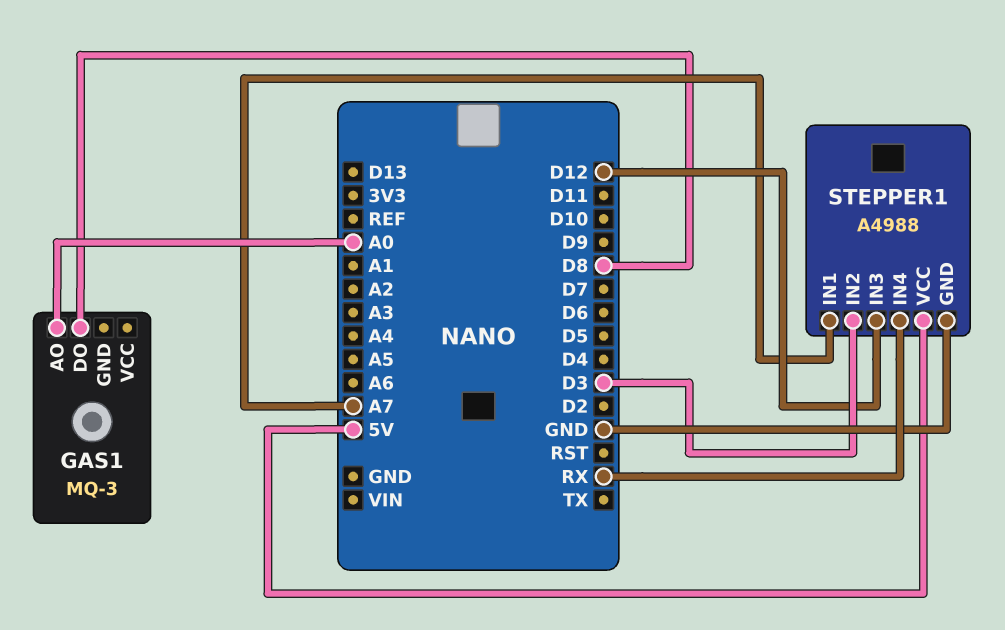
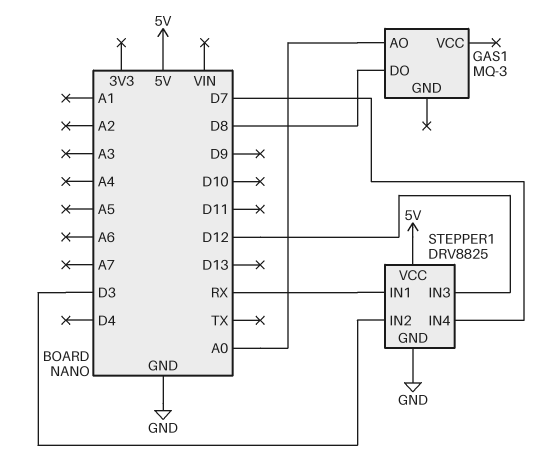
STEPPER1: A4988 -> DRV8825
STEPPER1 pin IN1: A7 -> RX
STEPPER1 pin IN4: RX -> D7

